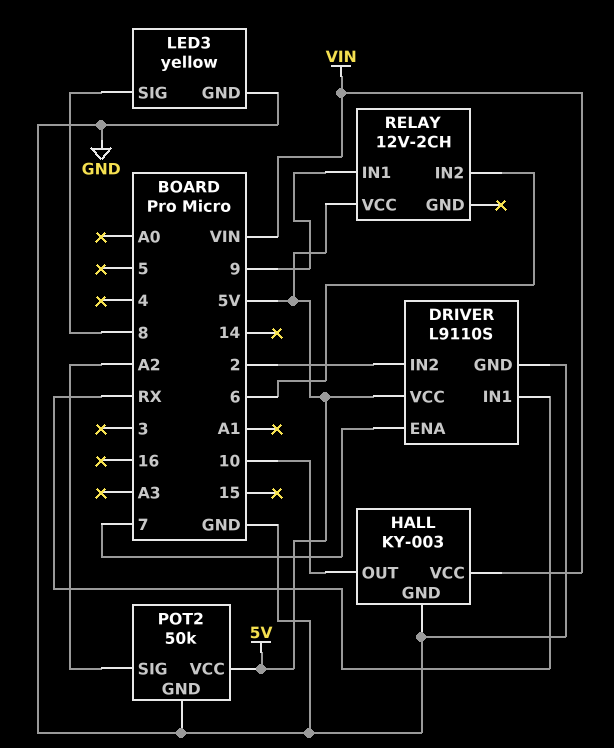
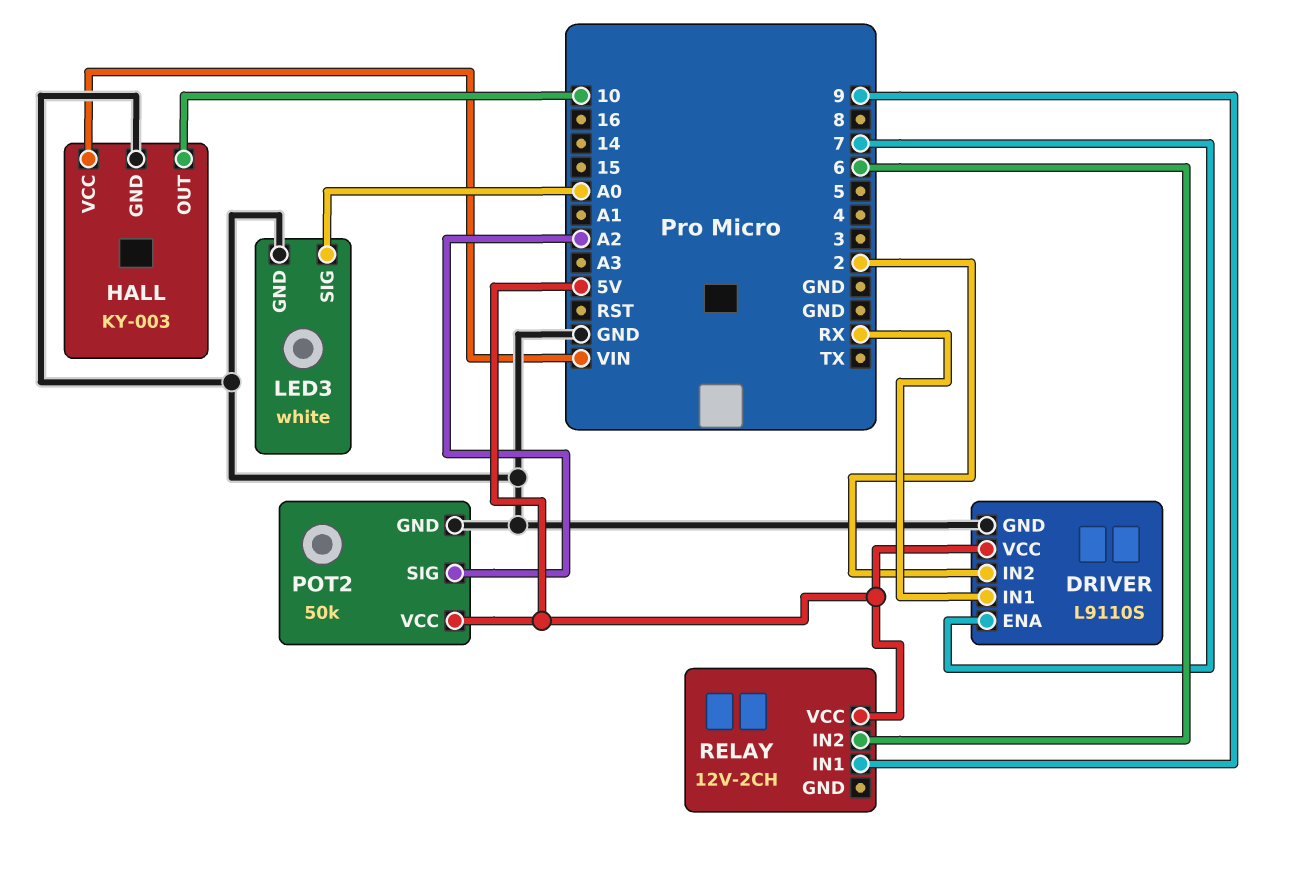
LED3: yellow -> white
LED3 pin SIG: 8 -> A0

